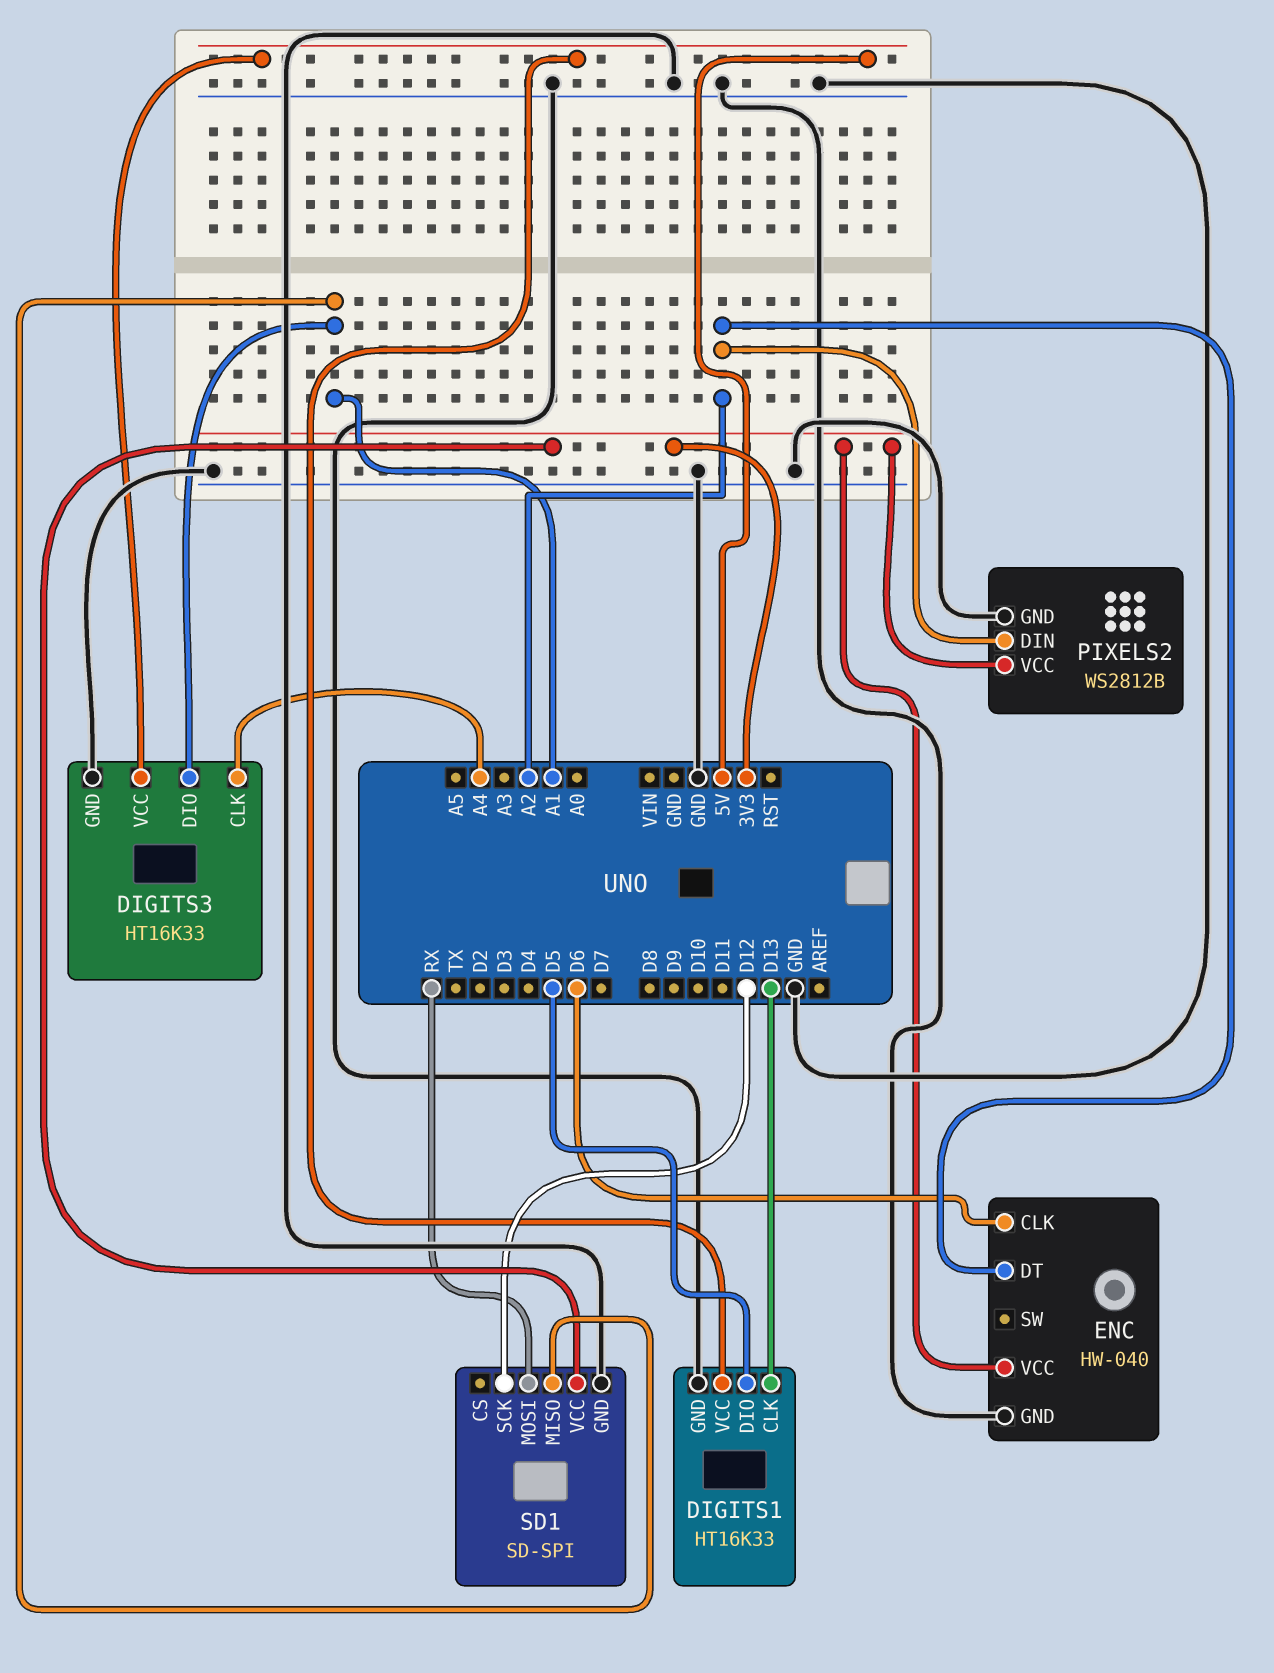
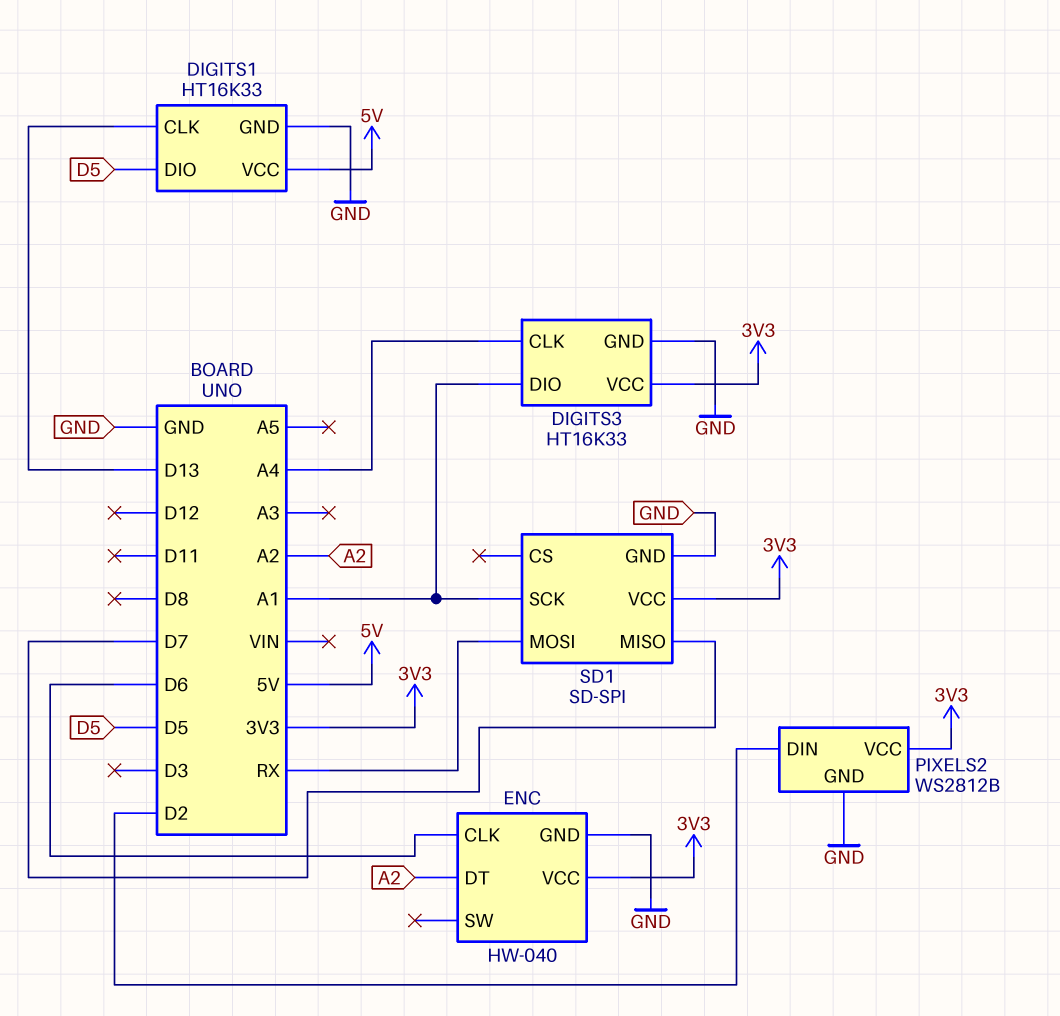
DIGITS3 pin VCC: 5V -> 3V3
PIXELS2 pin DIN: A2 -> D2
SD1 pin MISO: A1 -> D7
SD1 pin SCK: D12 -> A1

